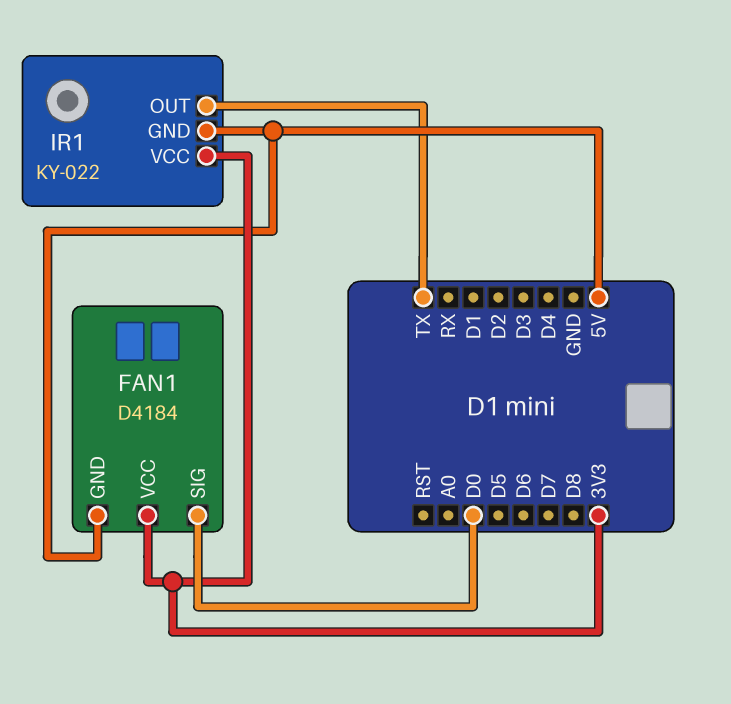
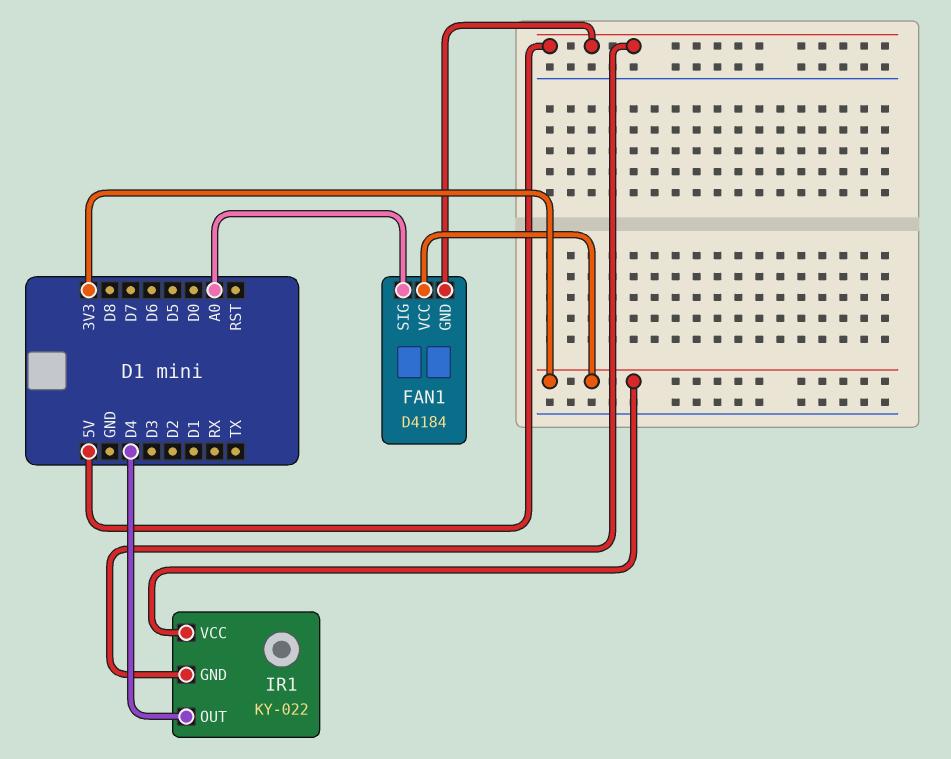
FAN1 pin SIG: D0 -> A0
IR1 pin OUT: TX -> D4

